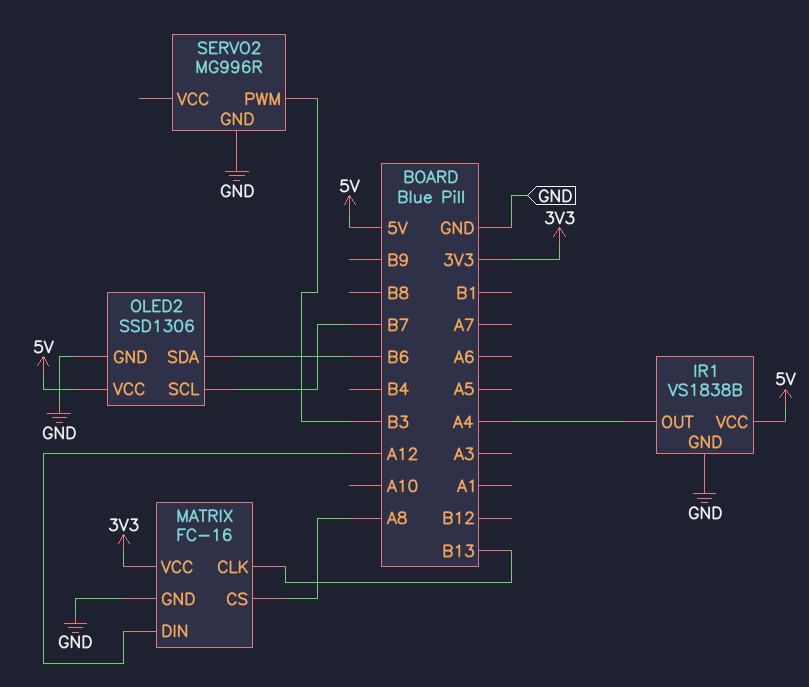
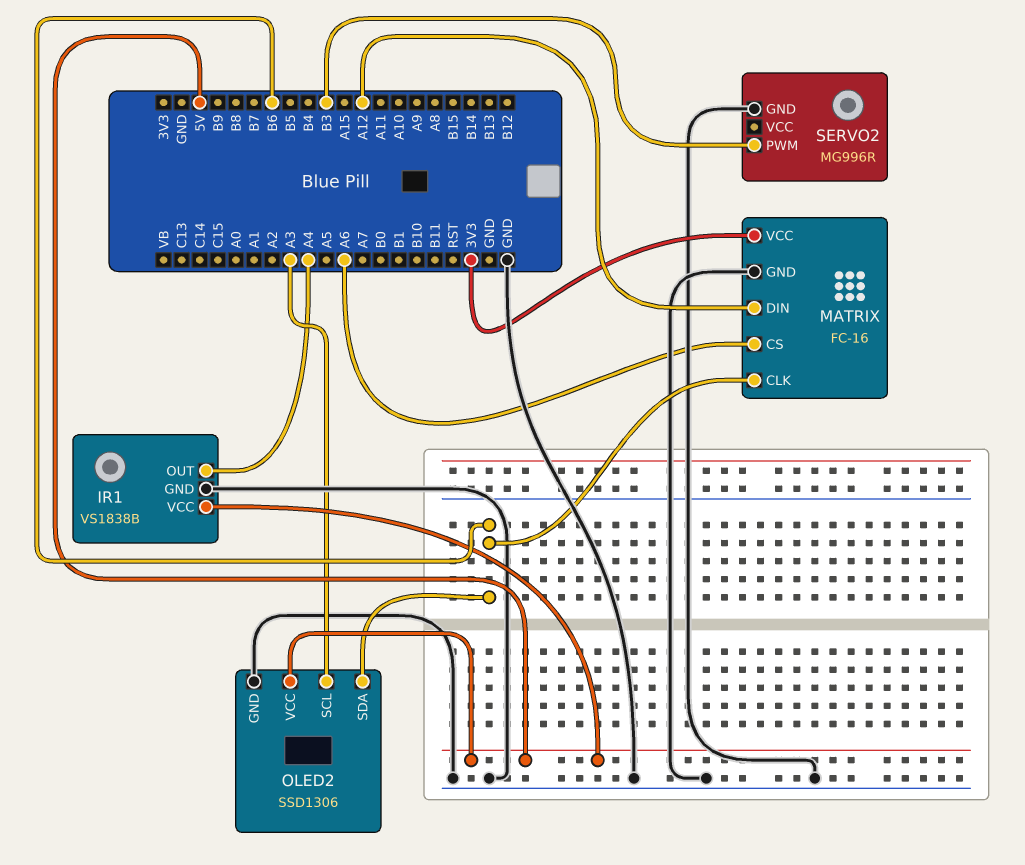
MATRIX pin CLK: B13 -> B6
MATRIX pin CS: A8 -> A6
OLED2 pin SCL: B7 -> A3

